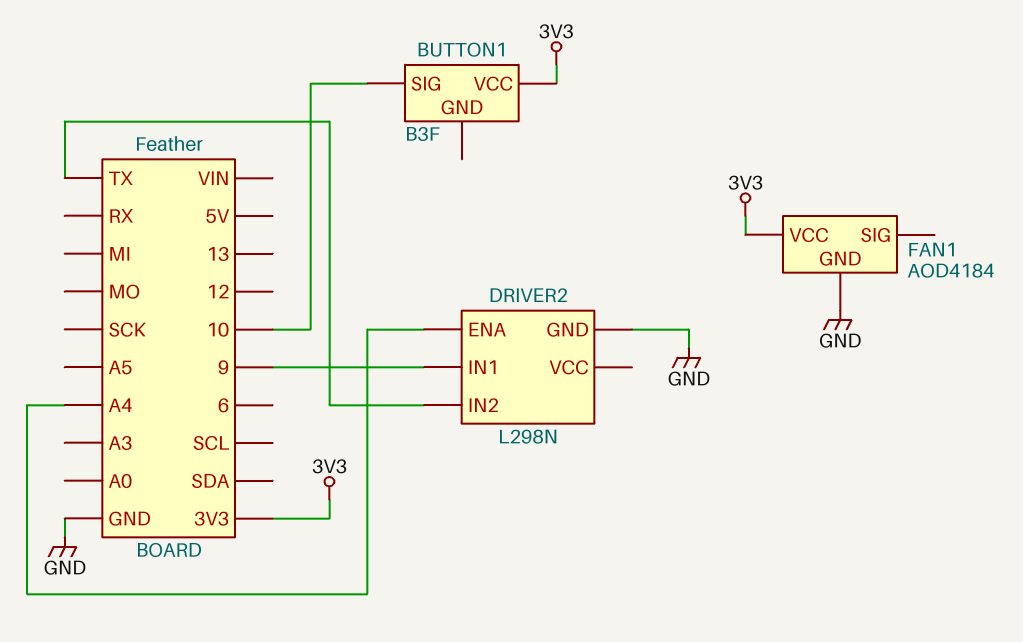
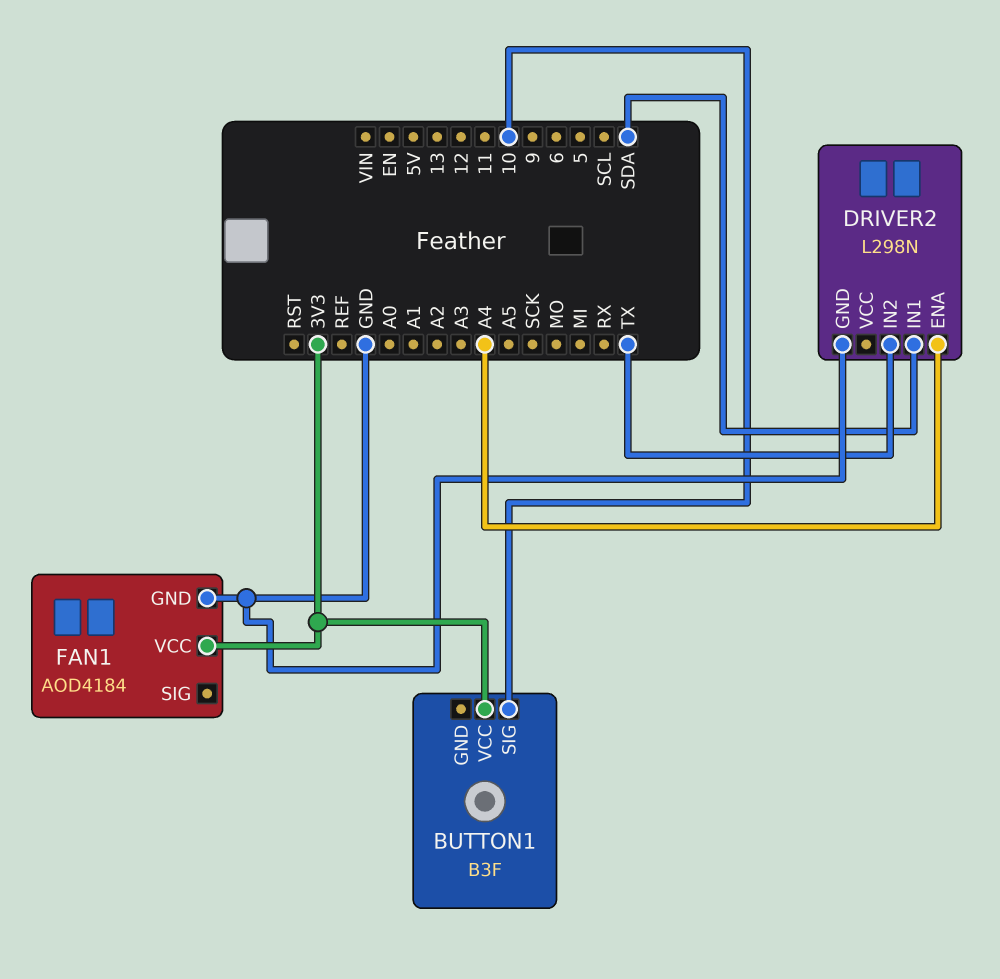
DRIVER2 pin IN1: 9 -> SDA

